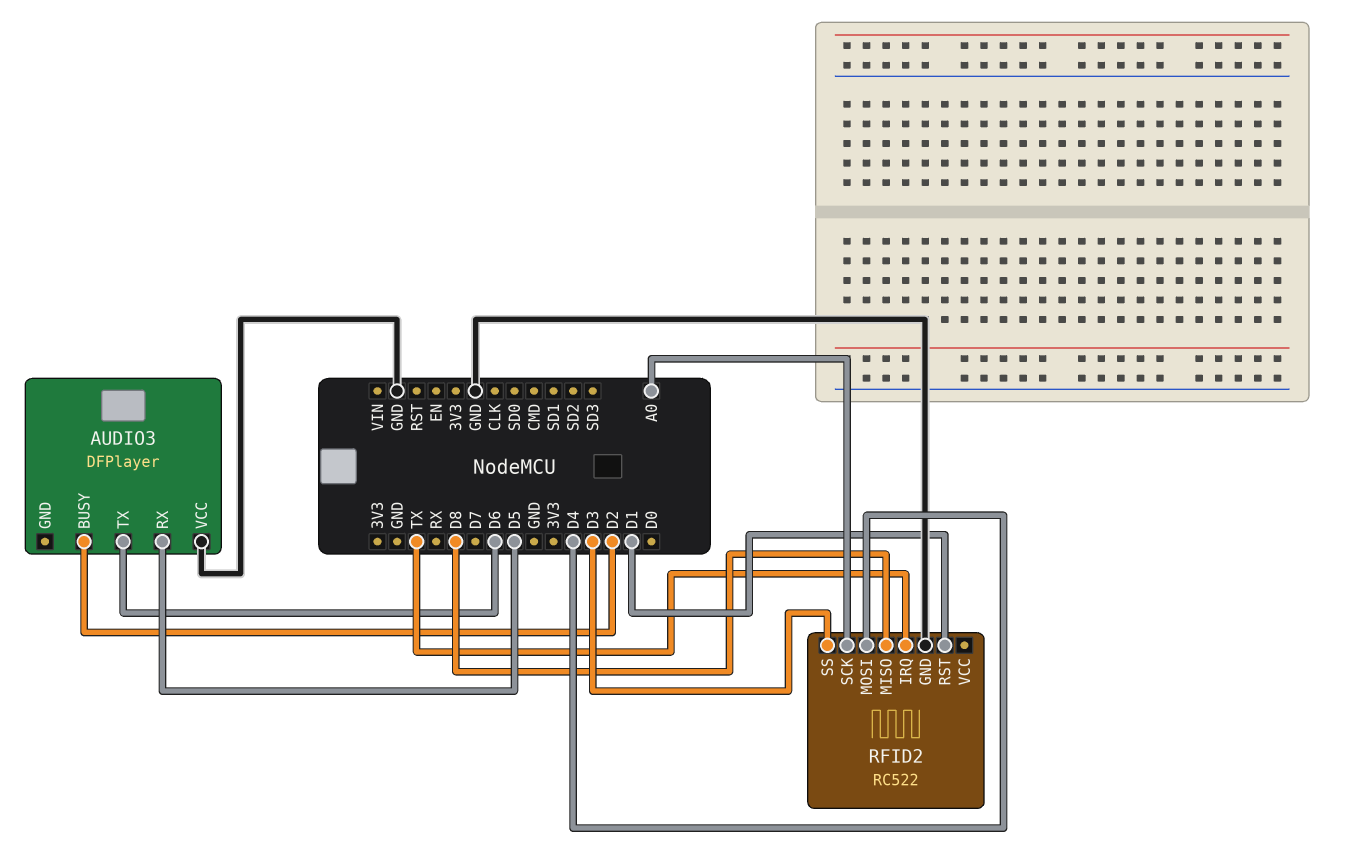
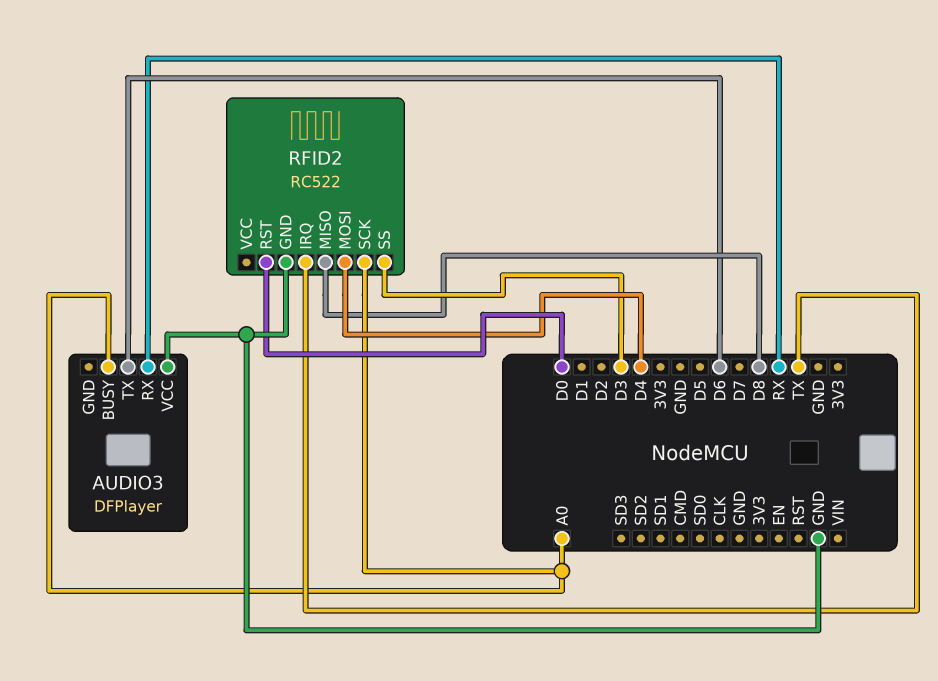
AUDIO3 pin BUSY: D2 -> A0
AUDIO3 pin RX: D5 -> RX
RFID2 pin RST: D1 -> D0

